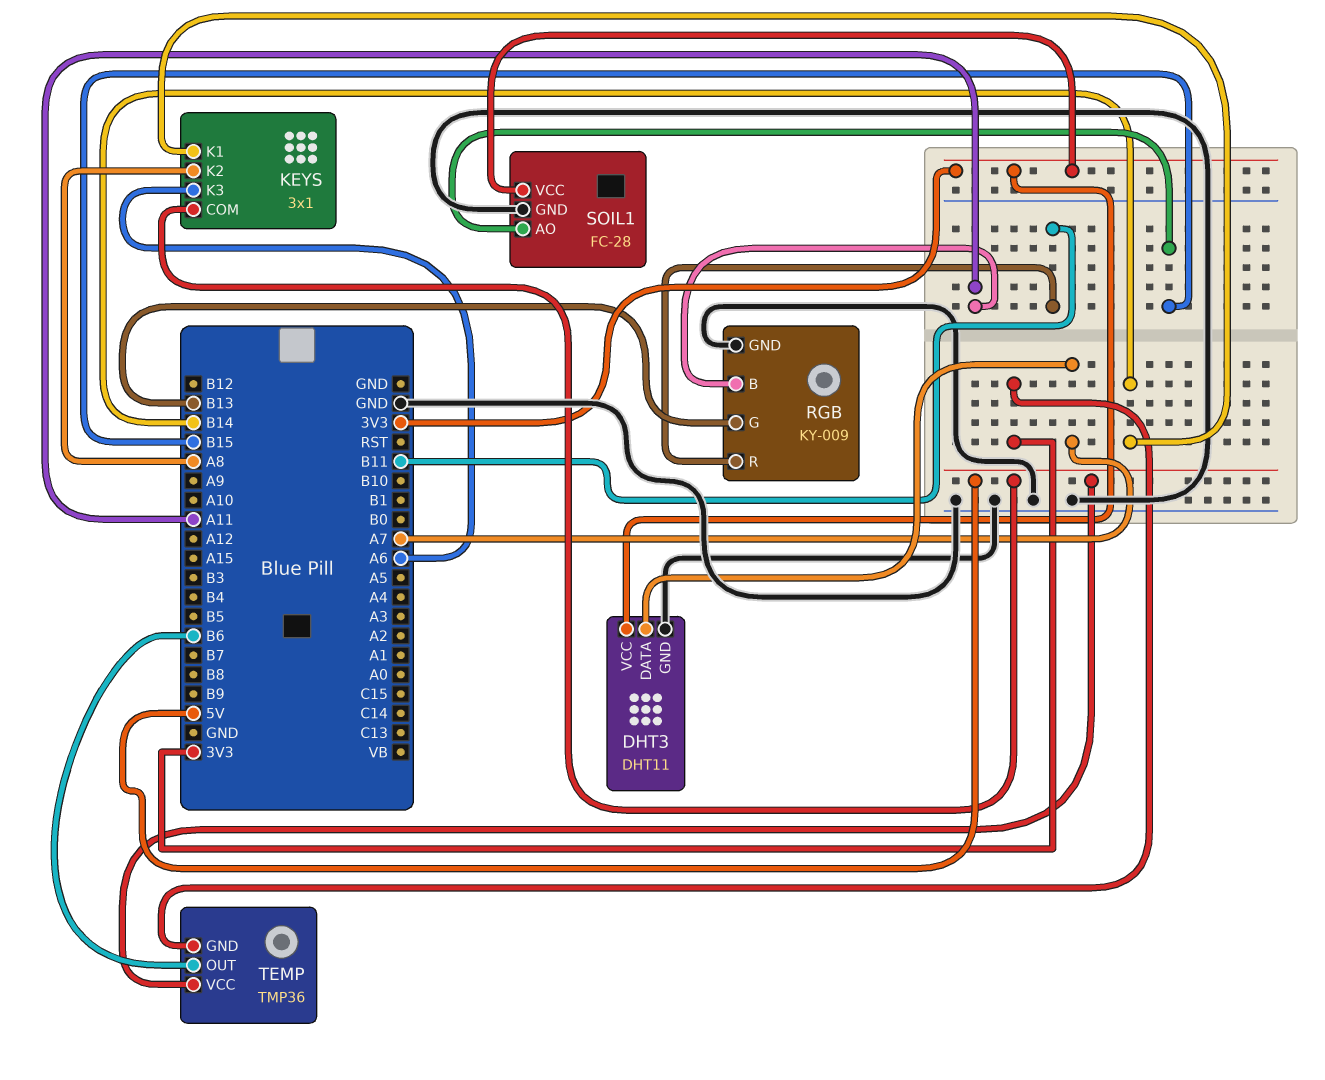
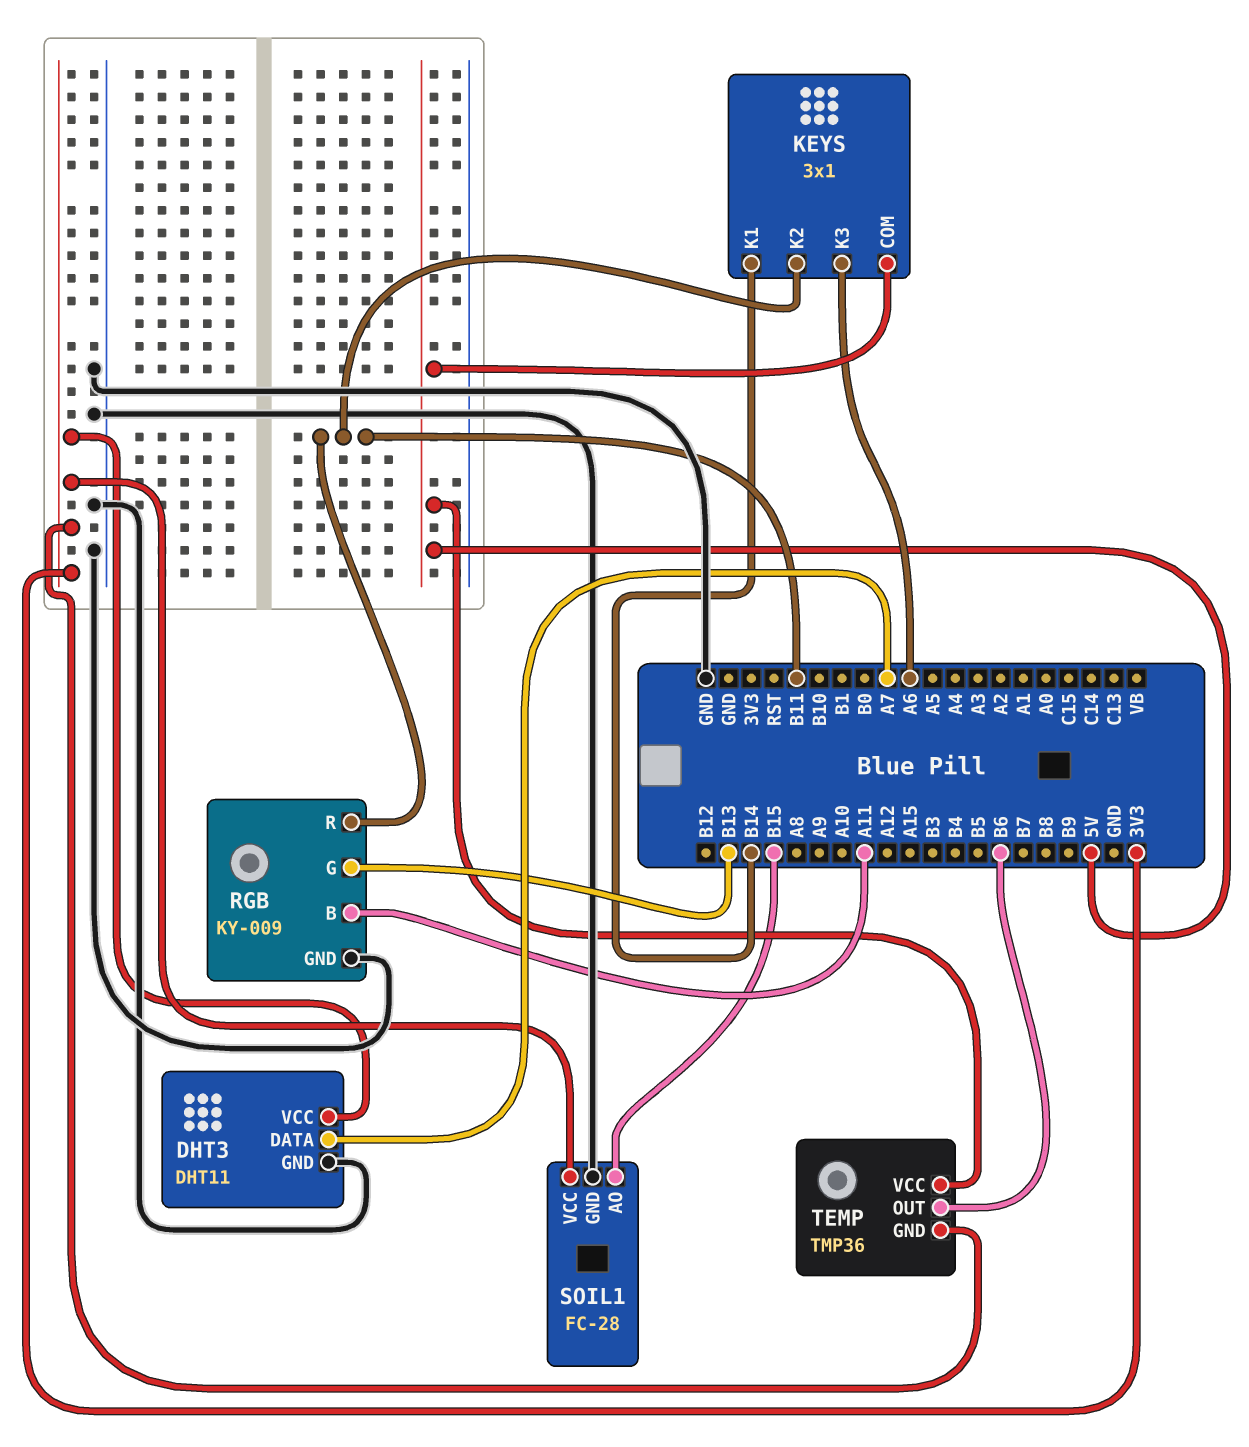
KEYS pin K2: A8 -> B11

